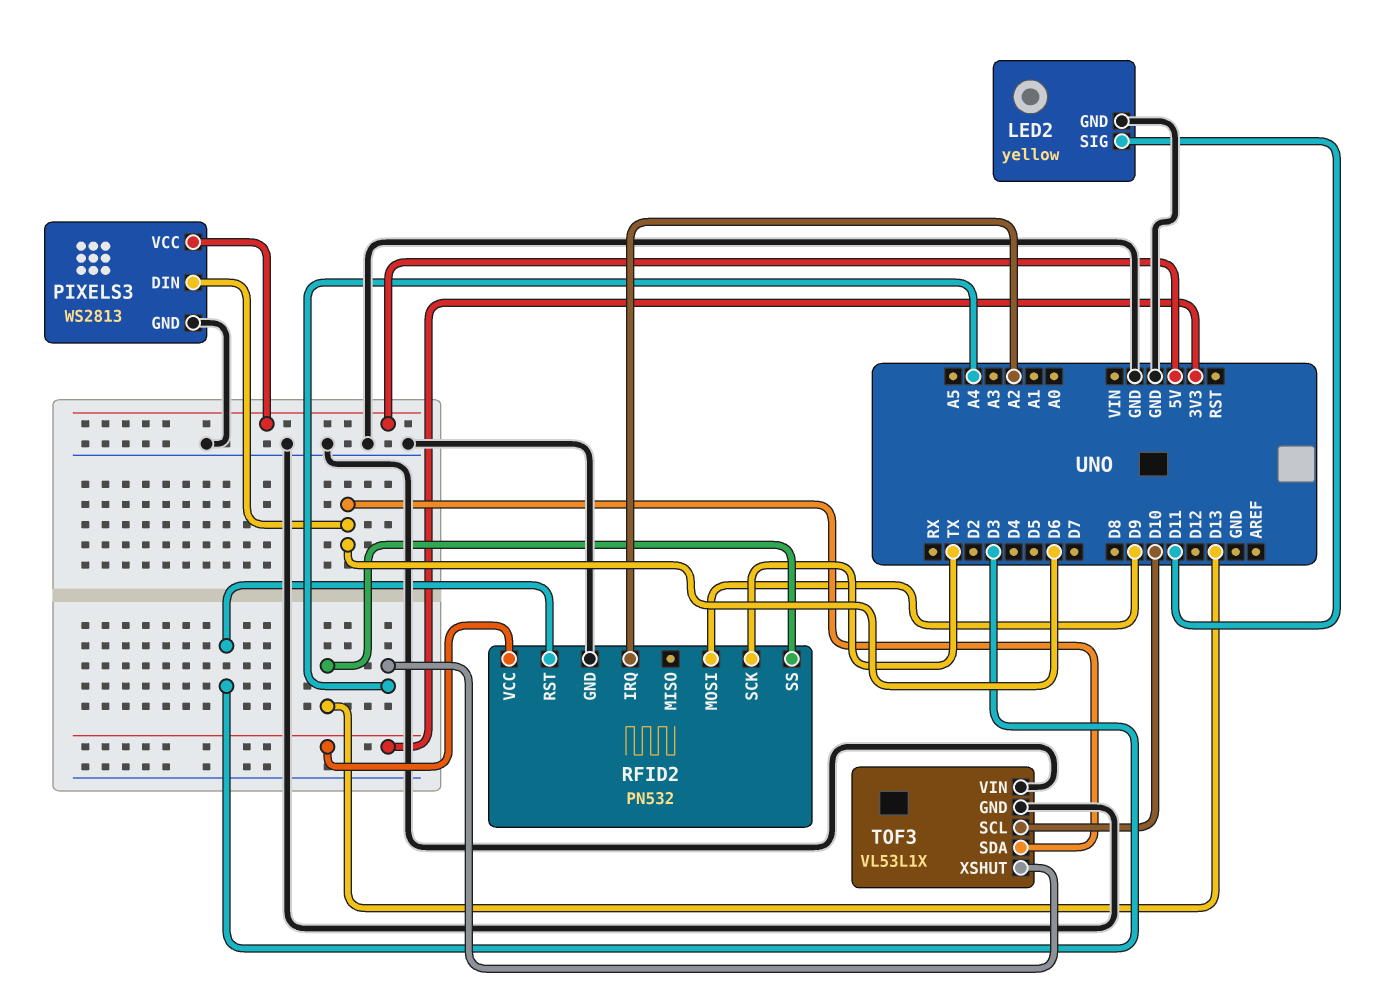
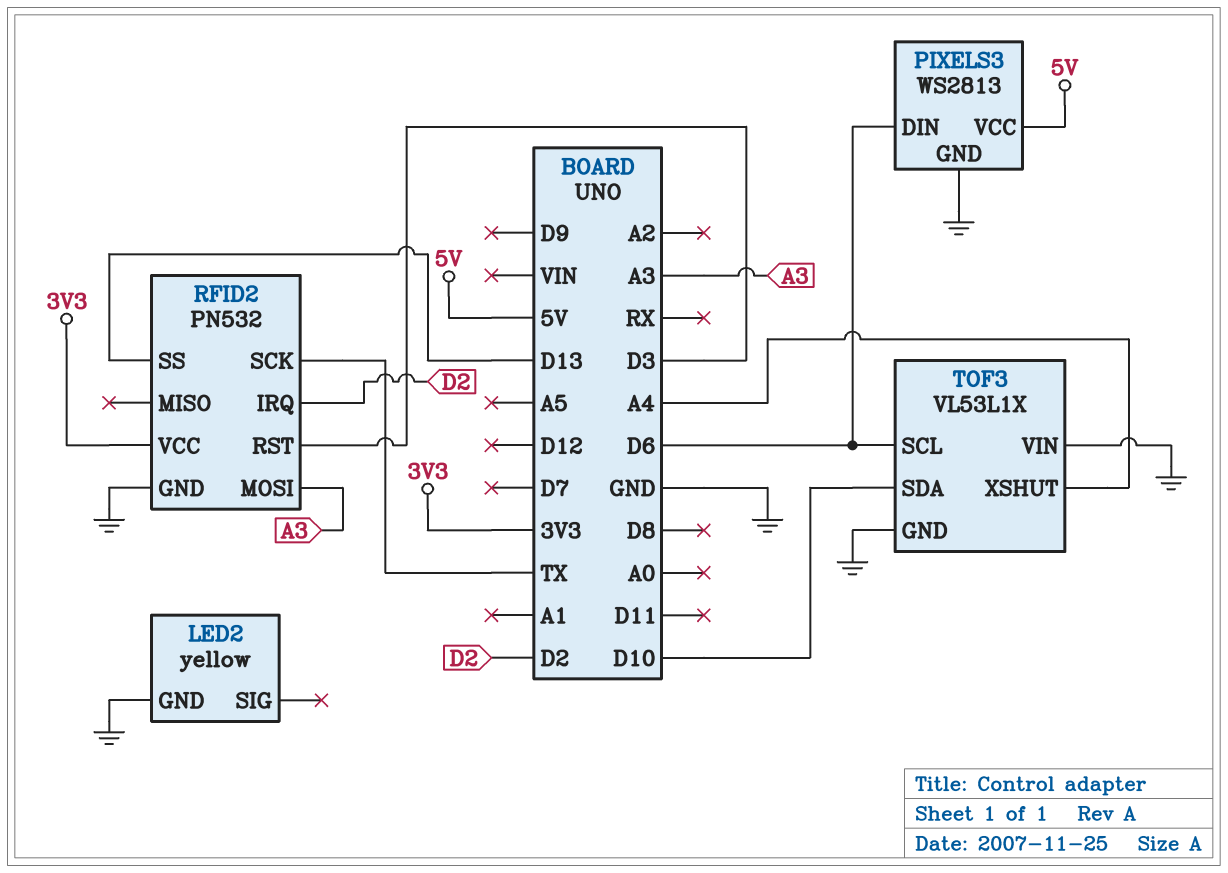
LED2 pin SIG: D11 -> none
RFID2 pin IRQ: A2 -> D2
RFID2 pin MOSI: D9 -> A3
TOF3 pin SCL: D10 -> D6
TOF3 pin SDA: D6 -> D10

